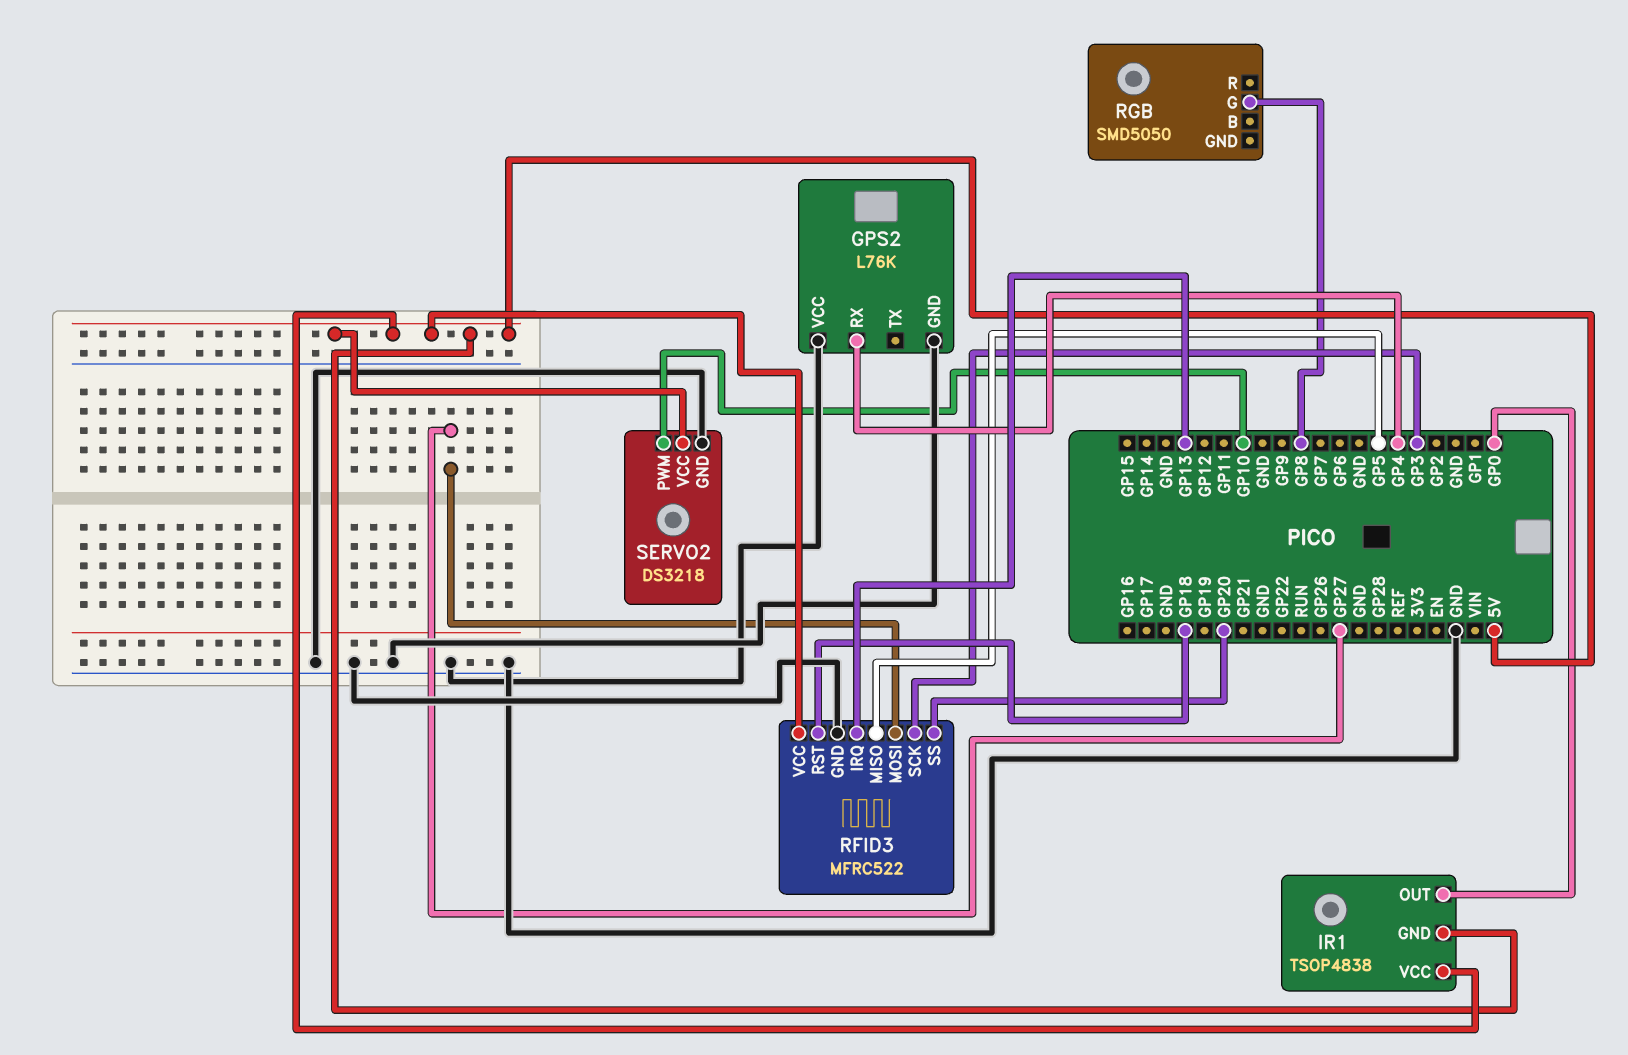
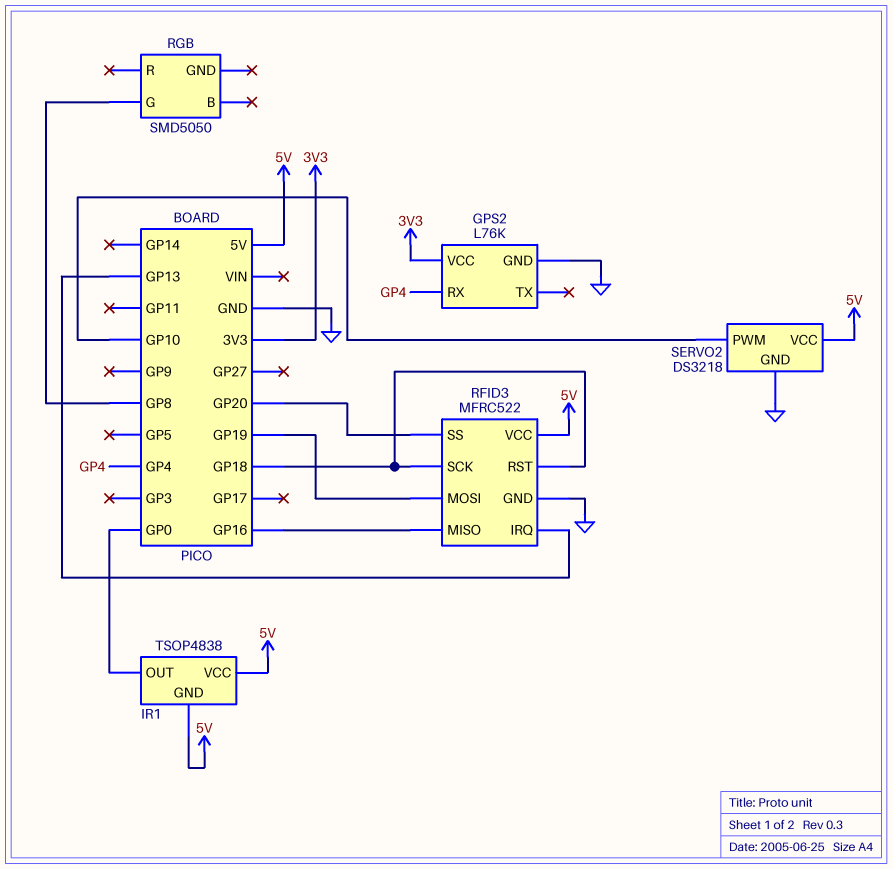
GPS2 pin VCC: GND -> 3V3
RFID3 pin MISO: GP5 -> GP16
RFID3 pin MOSI: GP27 -> GP19
RFID3 pin SCK: GP3 -> GP18

